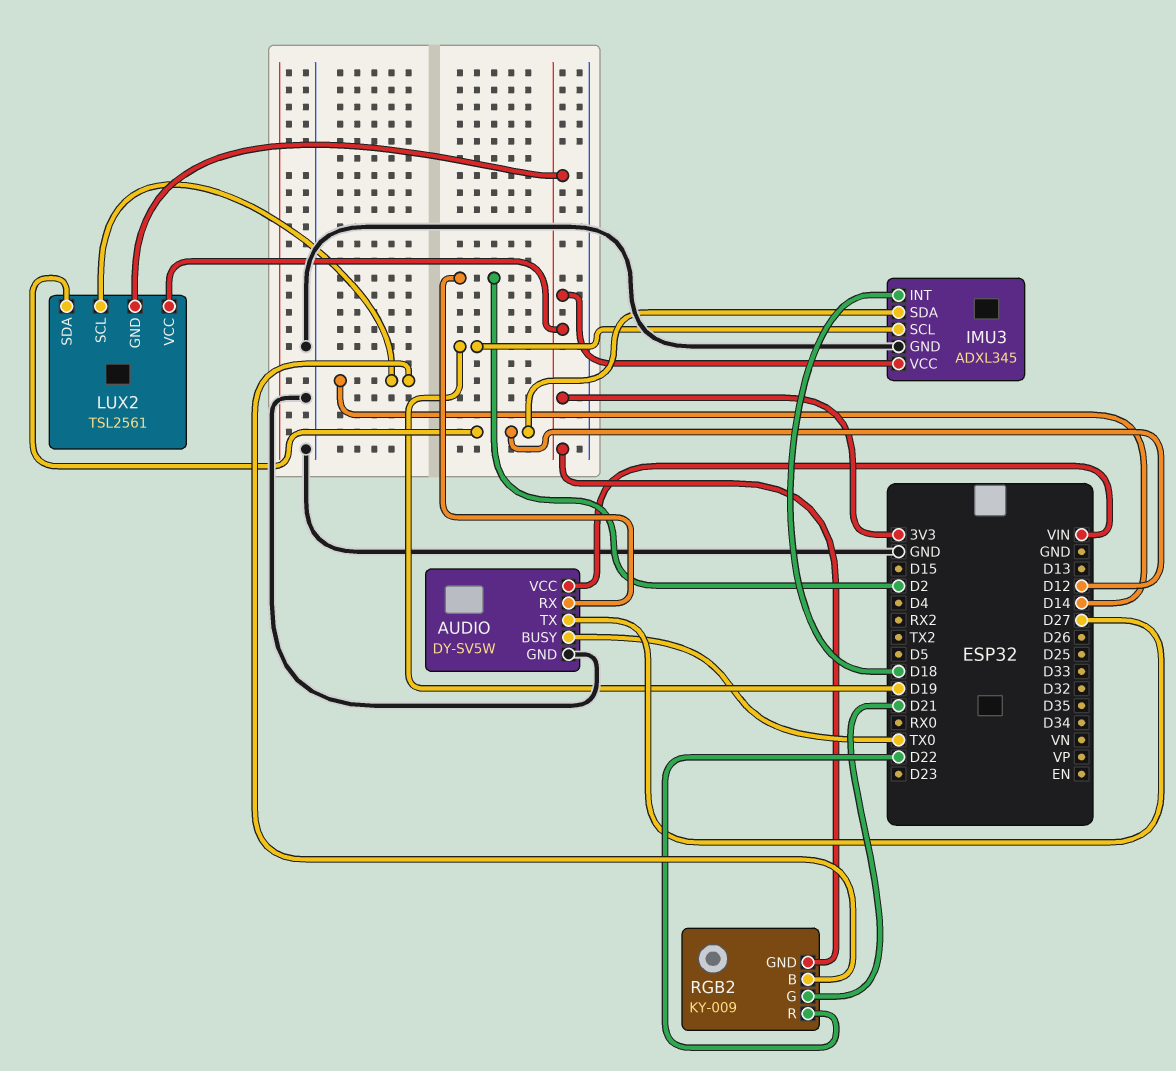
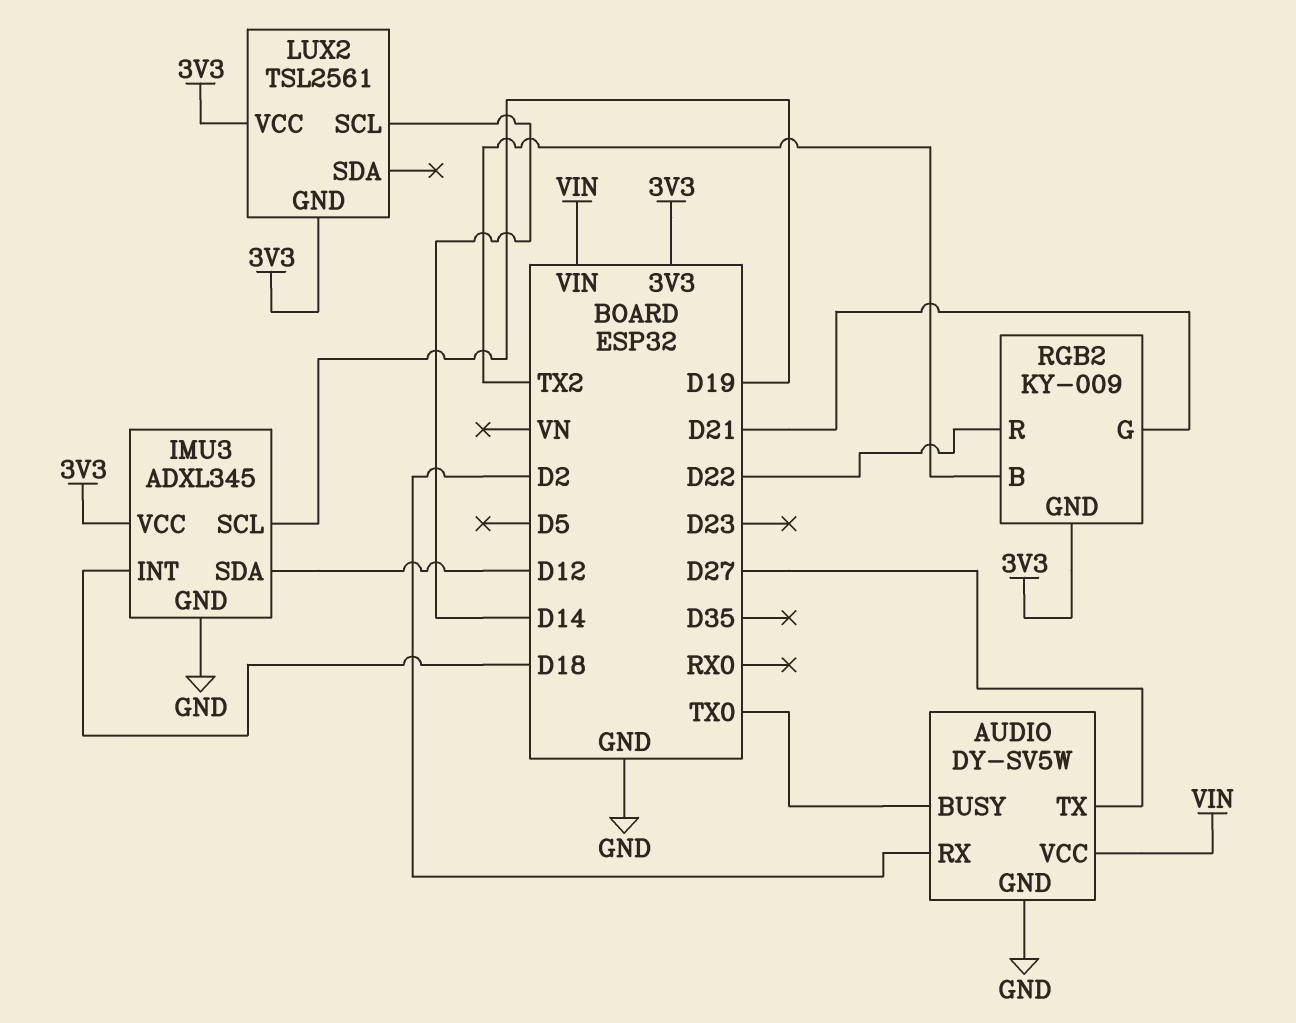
LUX2 pin SDA: D12 -> none
RGB2 pin B: D14 -> TX2

